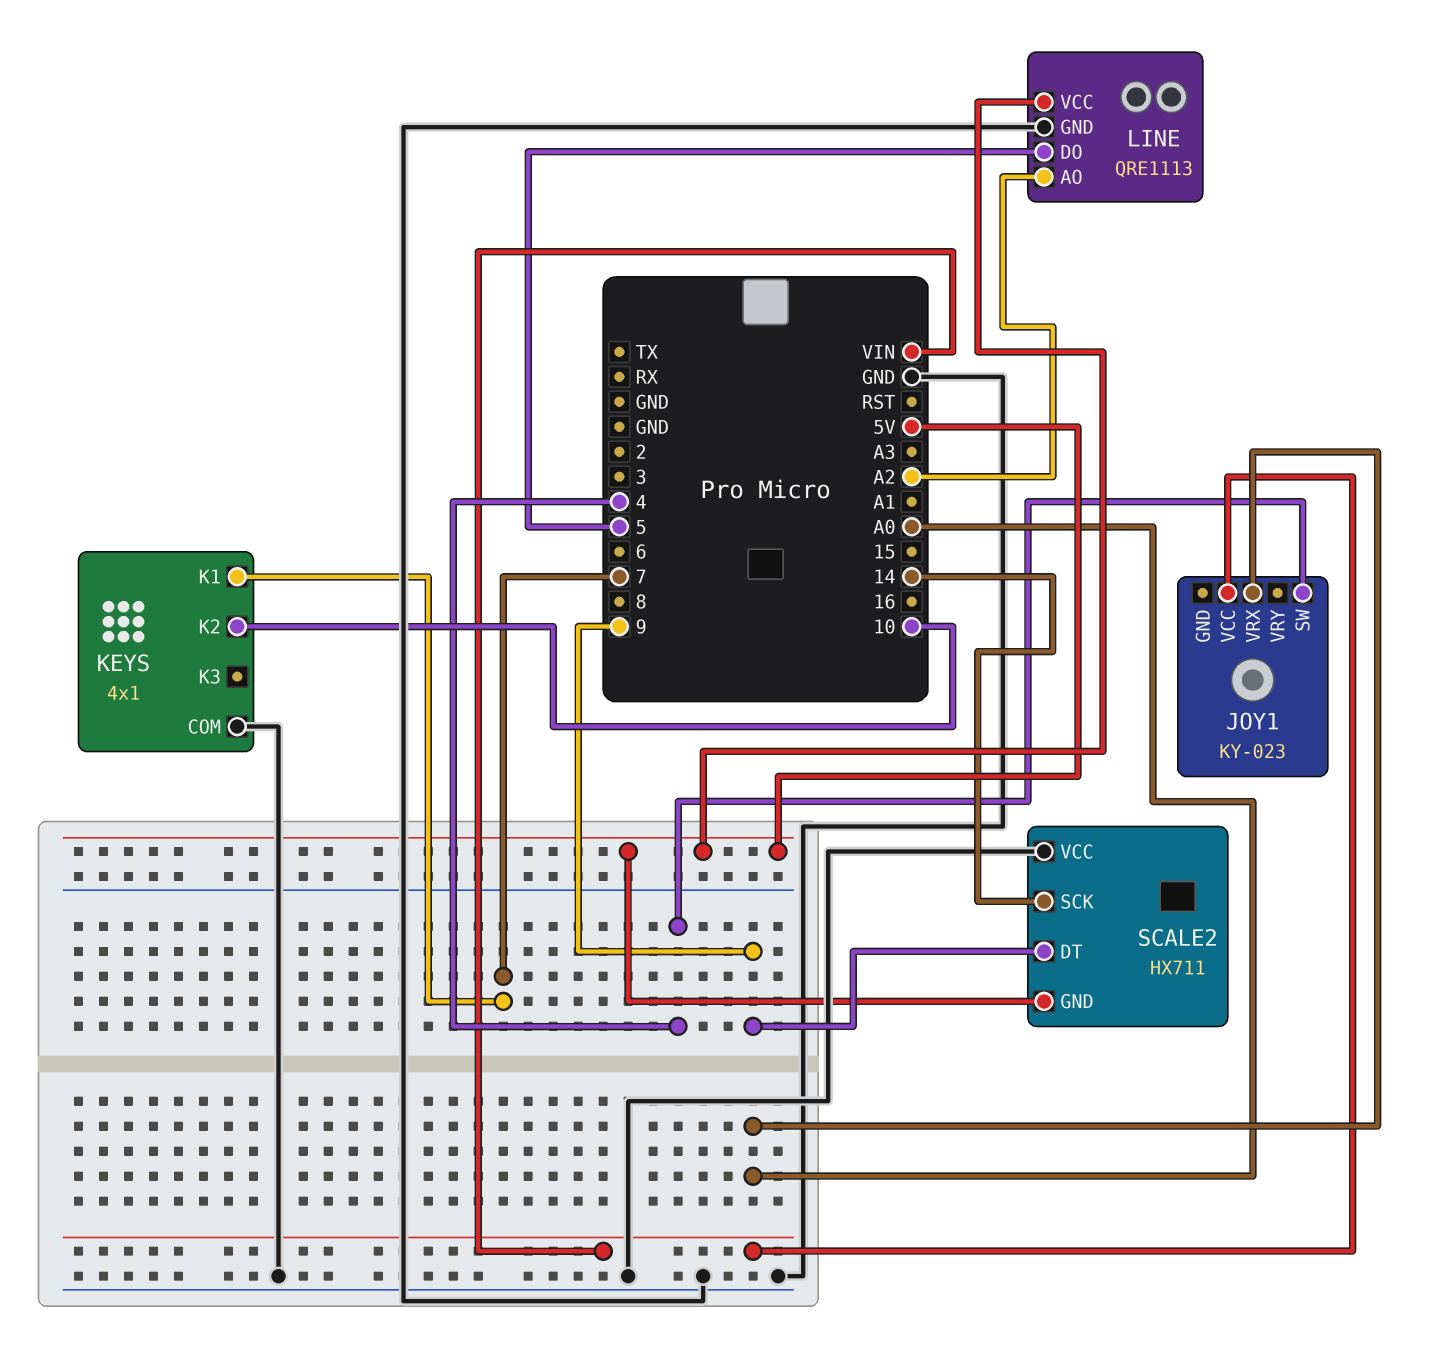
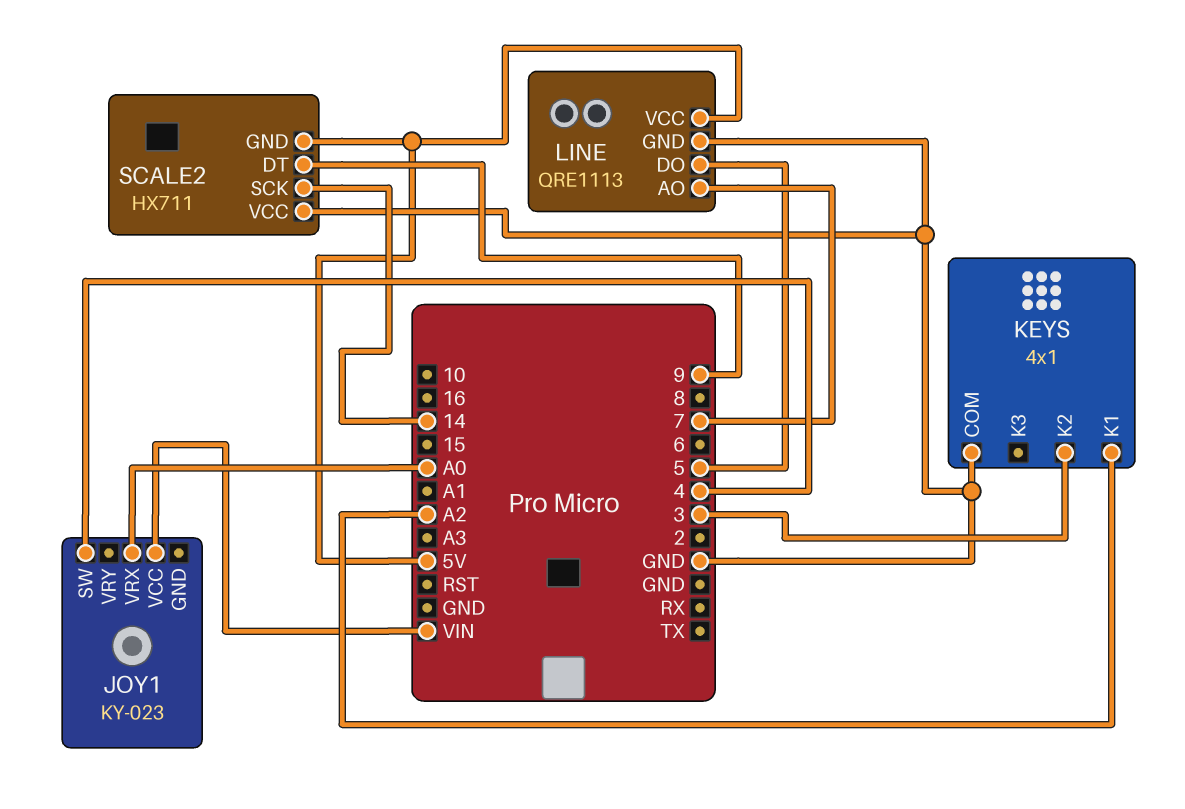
KEYS pin K1: 7 -> A2
KEYS pin K2: 10 -> 3
LINE pin AO: A2 -> 7

